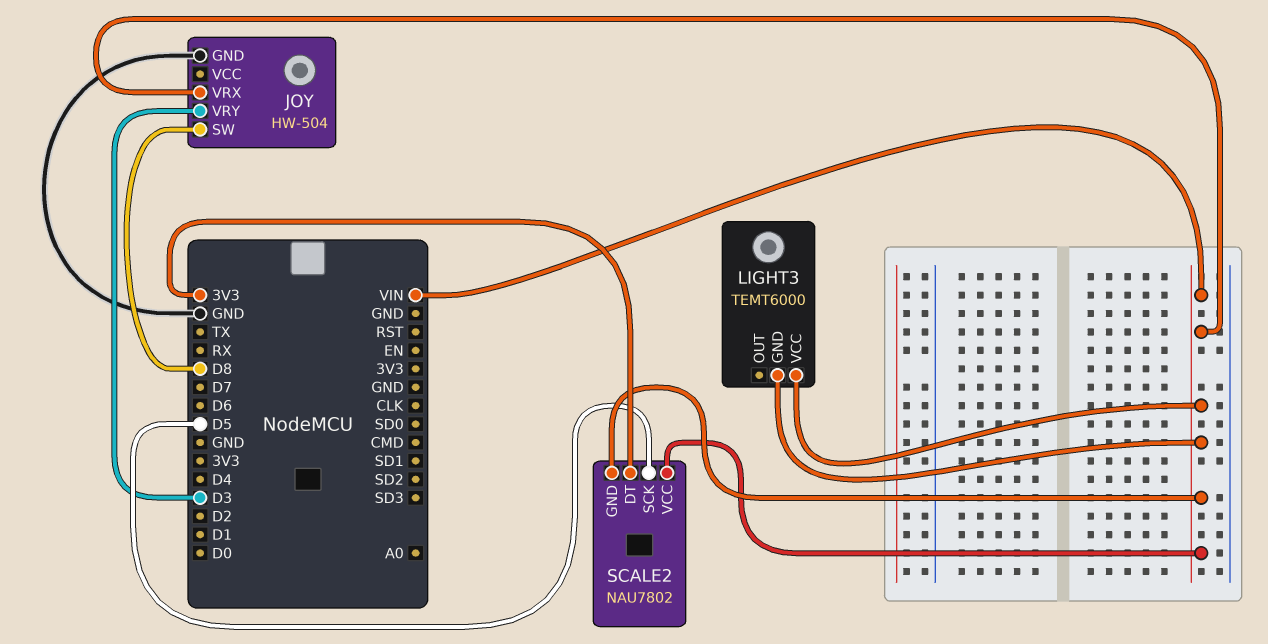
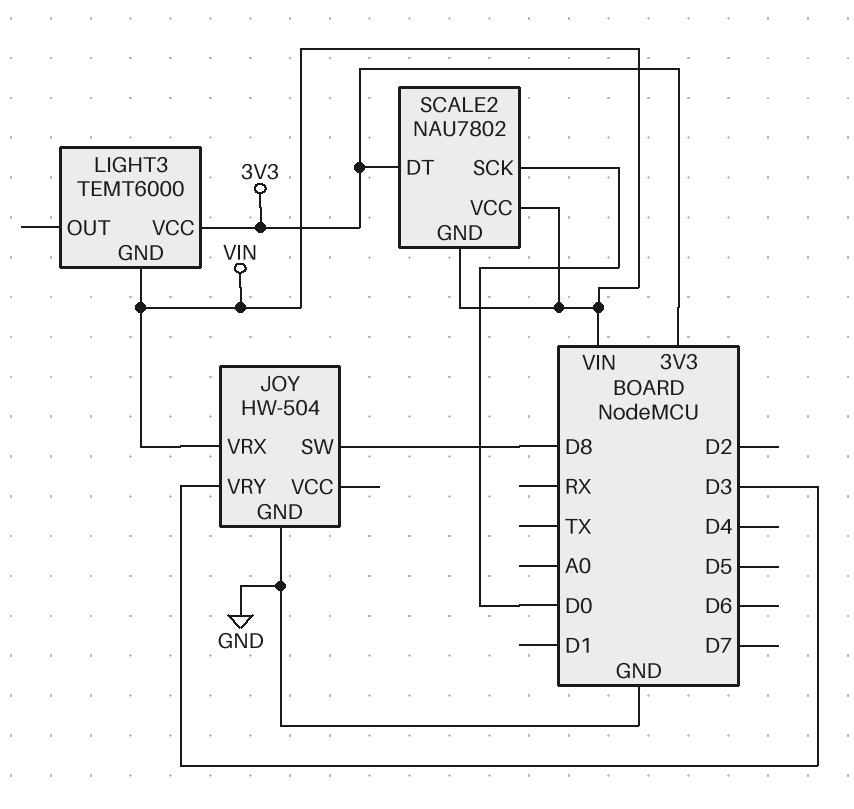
LIGHT3 pin VCC: VIN -> 3V3
SCALE2 pin SCK: D5 -> D0

